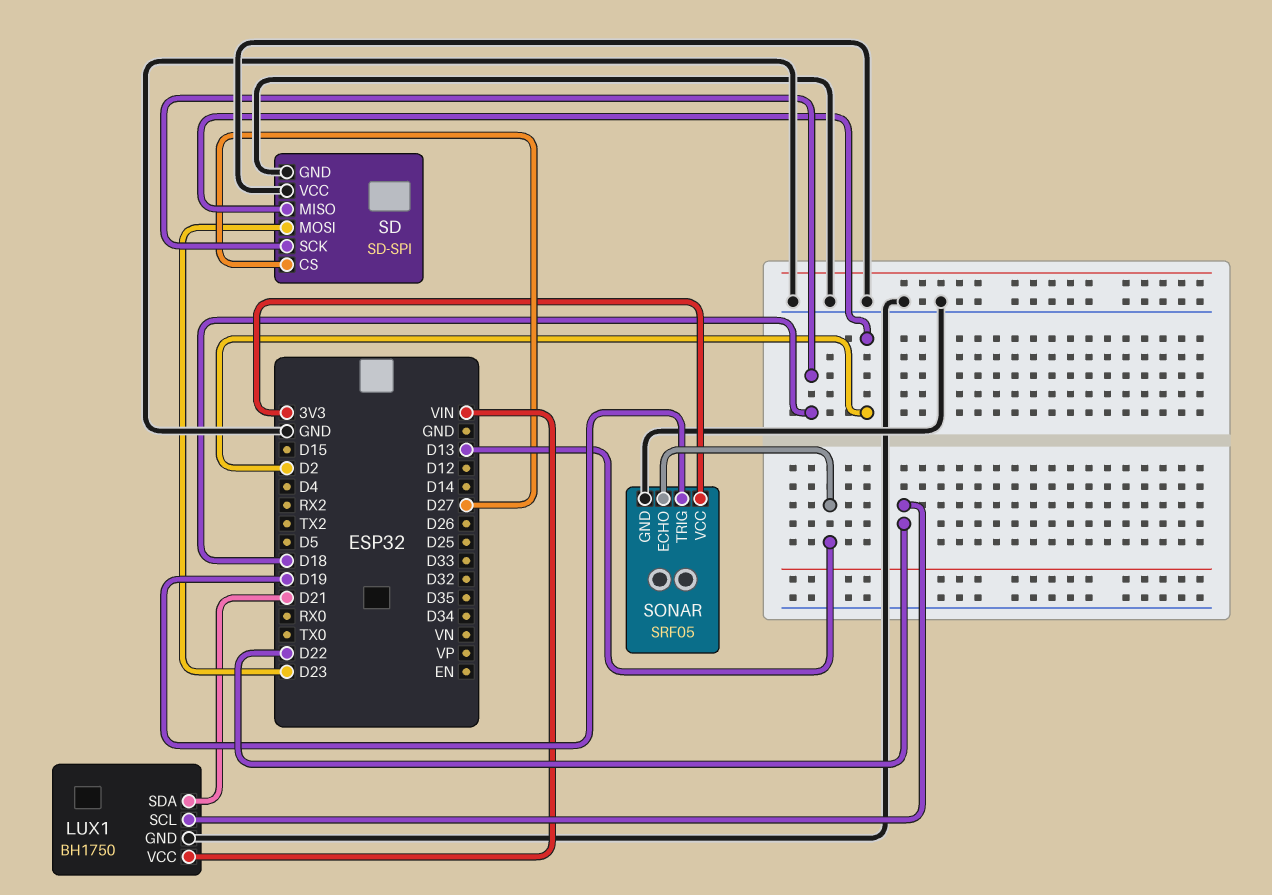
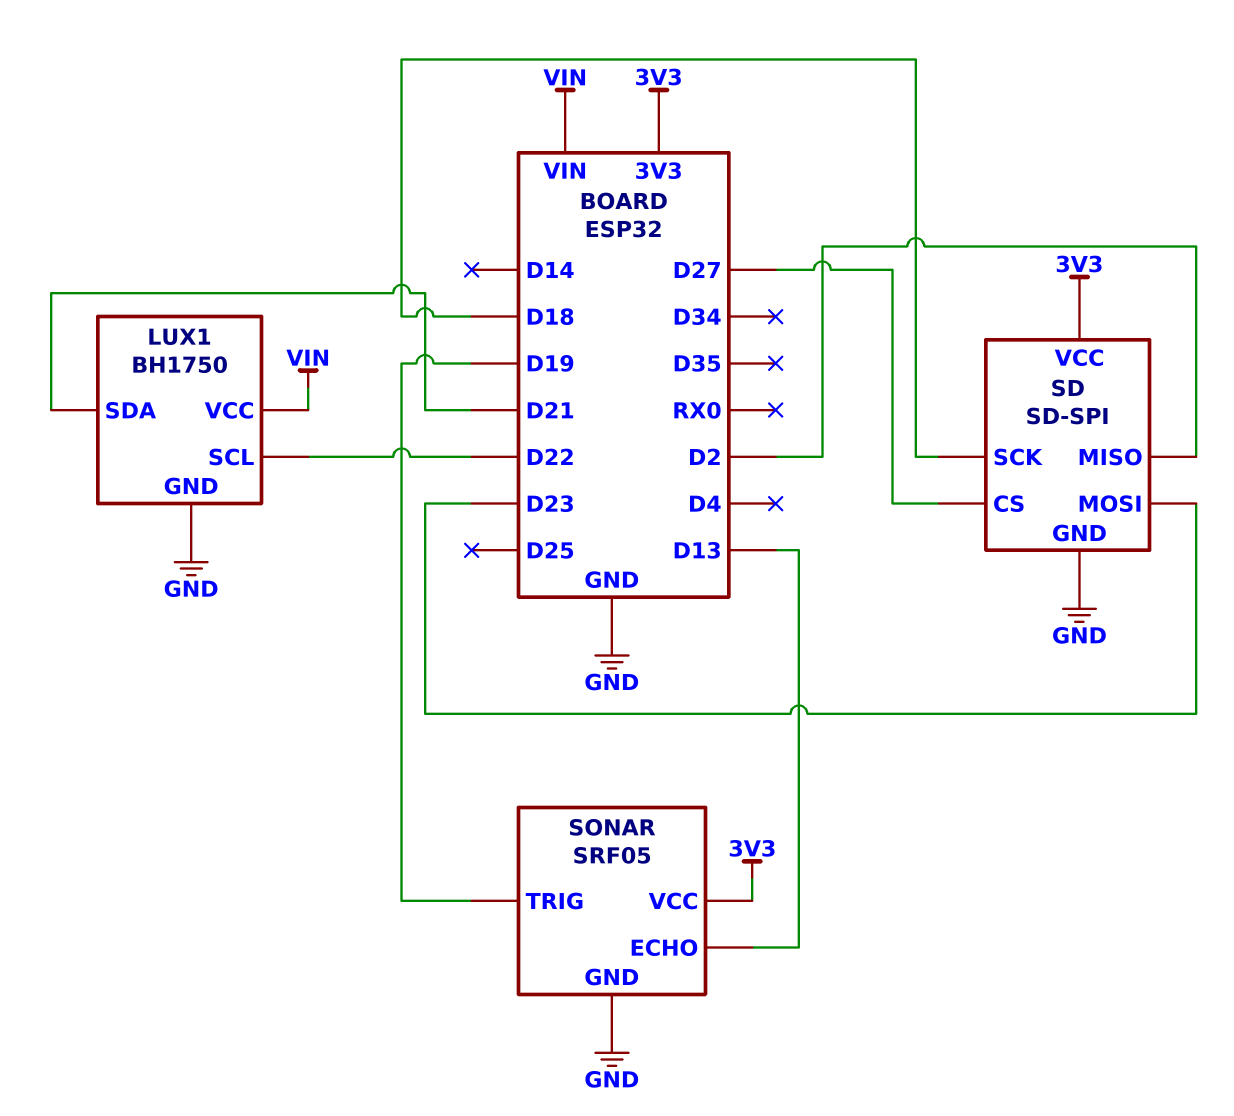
SD pin VCC: GND -> 3V3

